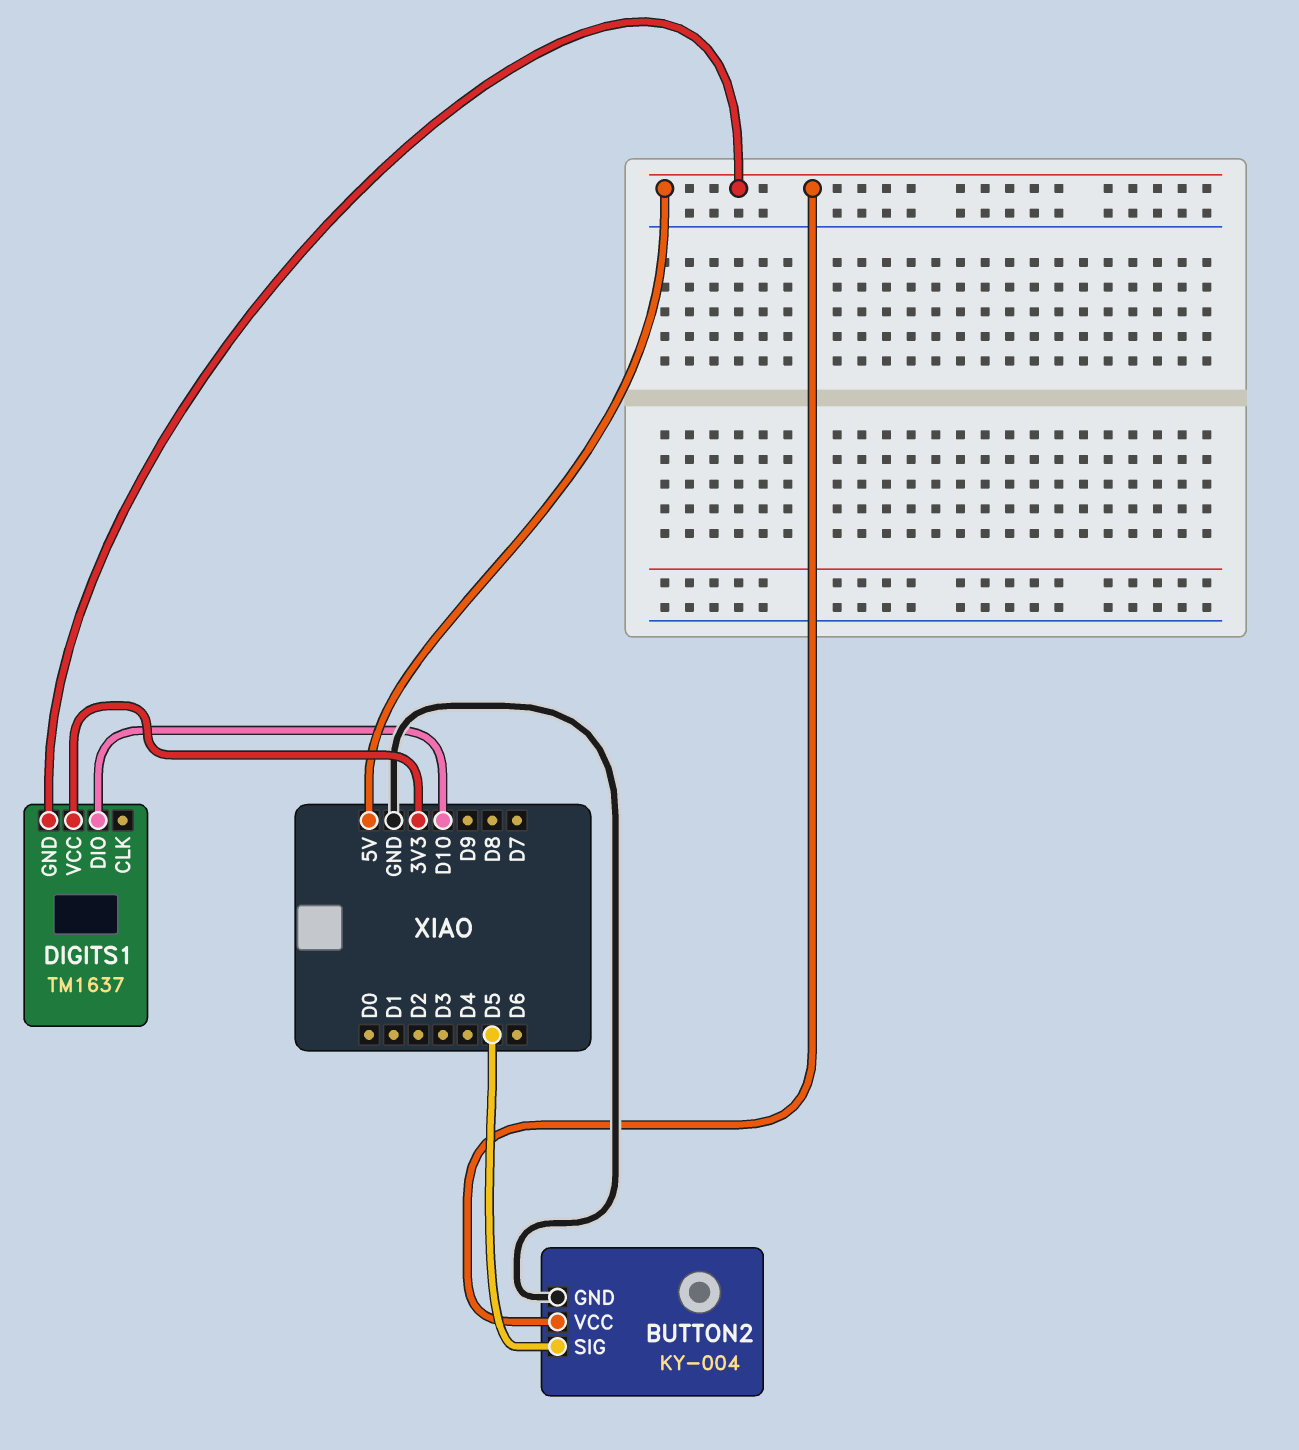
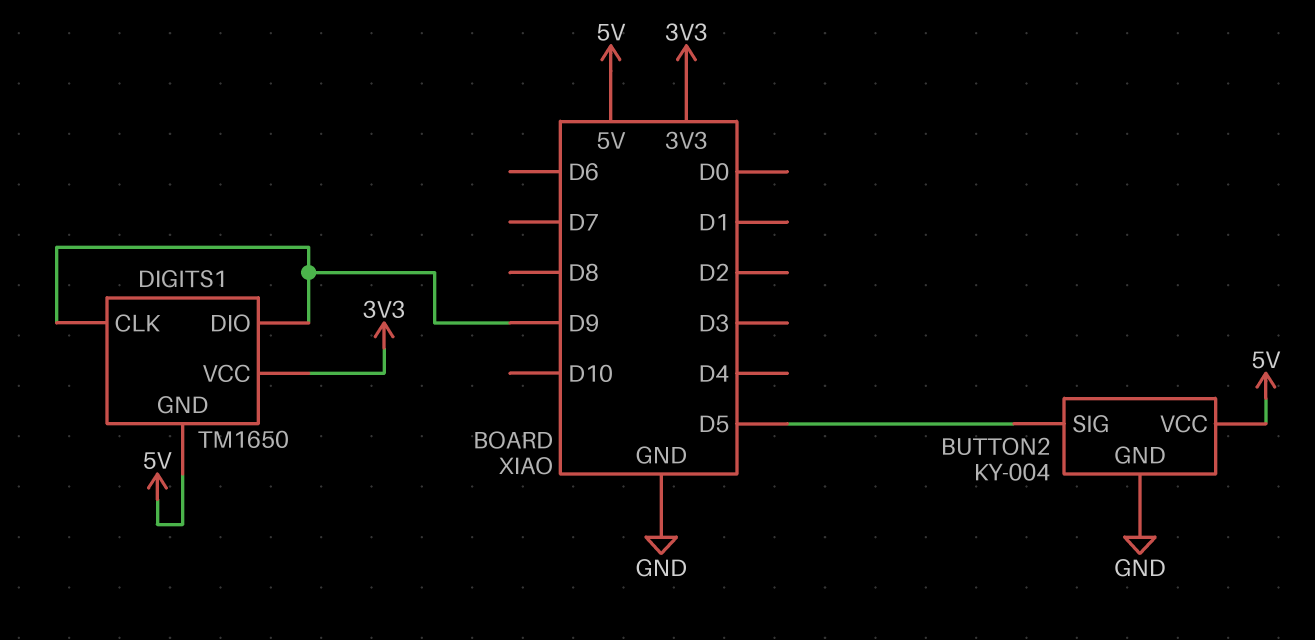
DIGITS1: TM1637 -> TM1650
DIGITS1 pin CLK: none -> D9
DIGITS1 pin DIO: D10 -> D9

